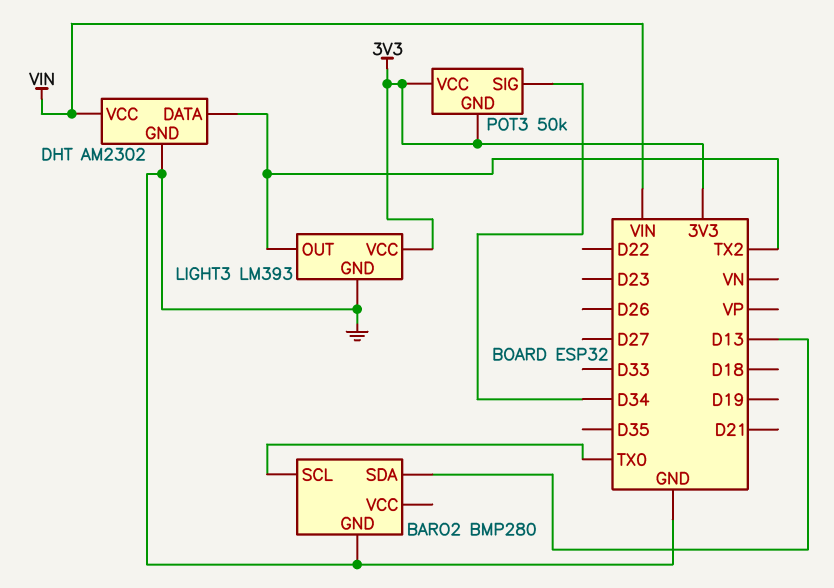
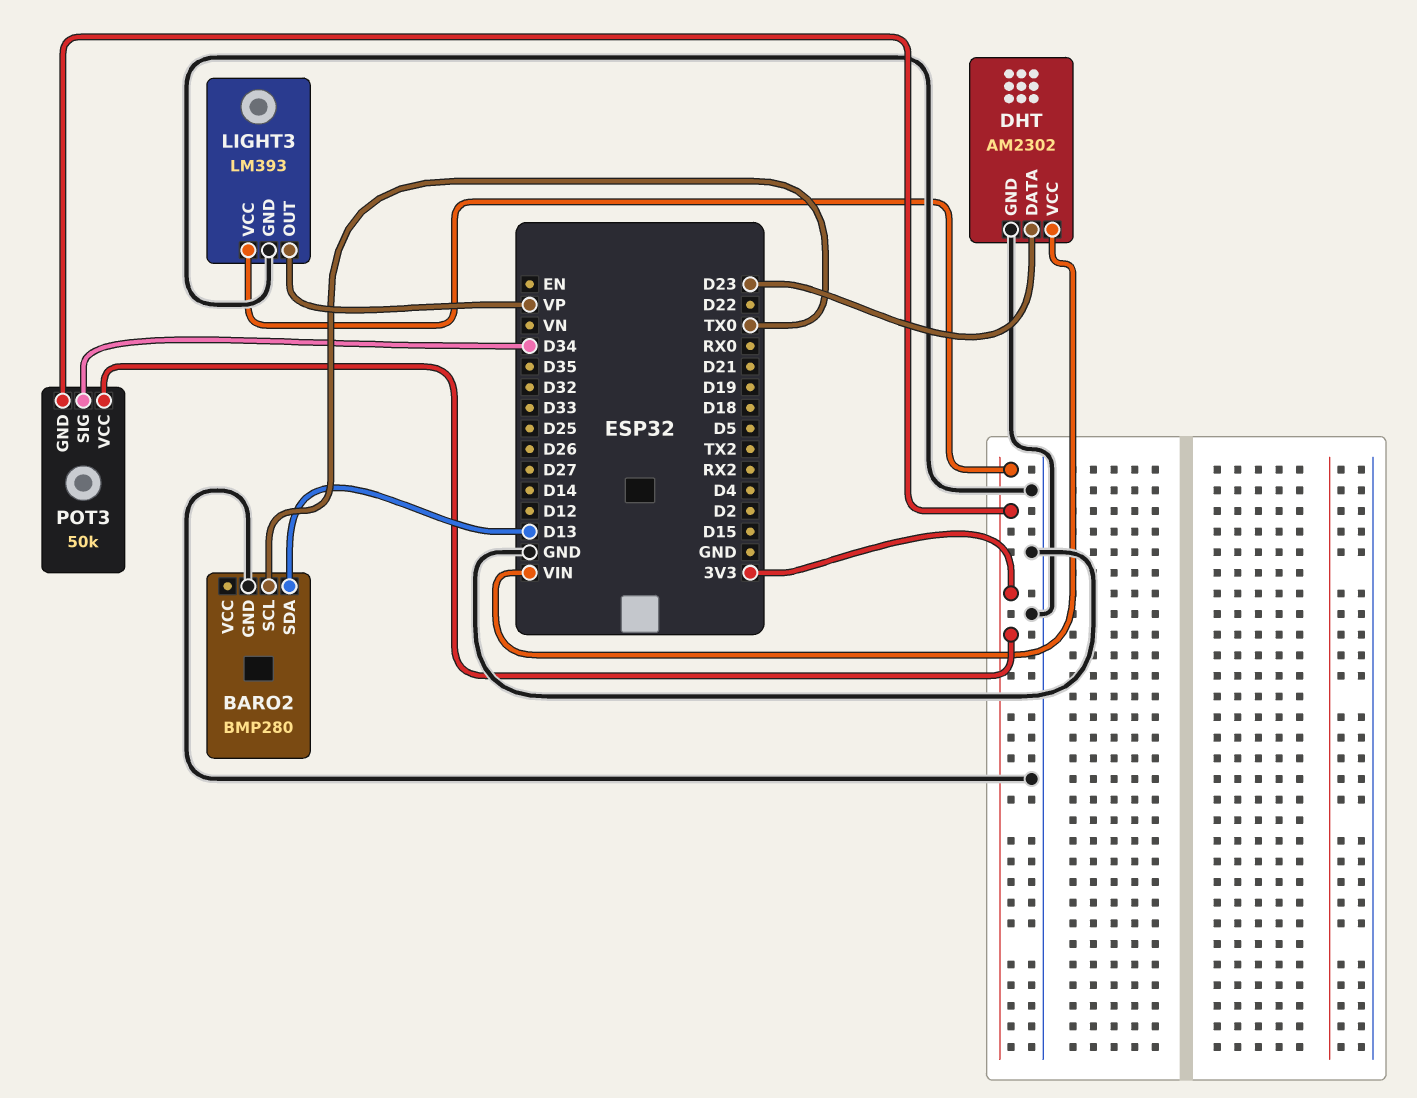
DHT pin DATA: TX2 -> D23
LIGHT3 pin OUT: TX2 -> VP

